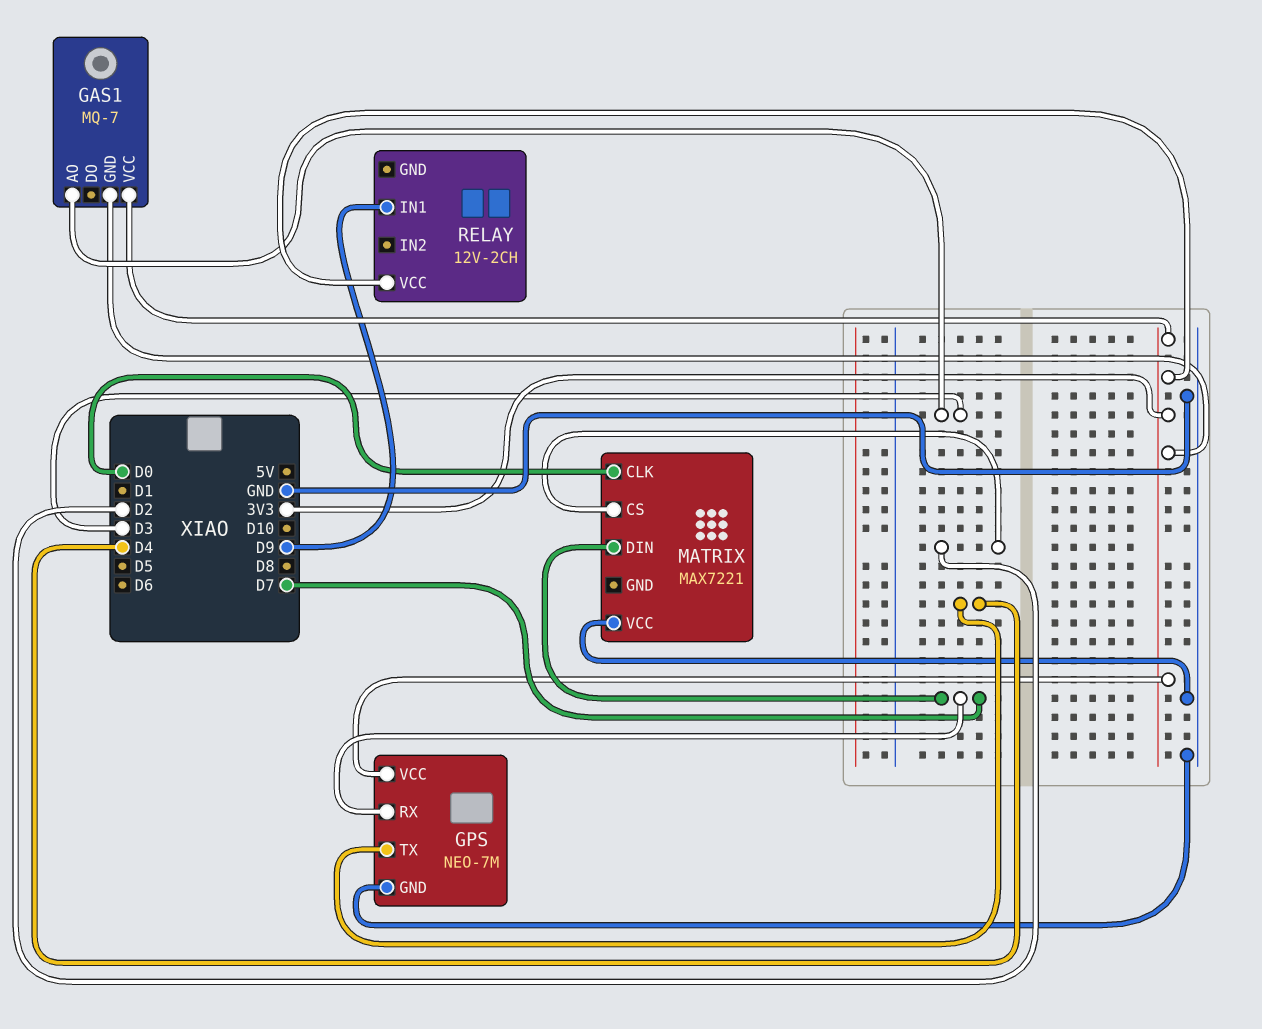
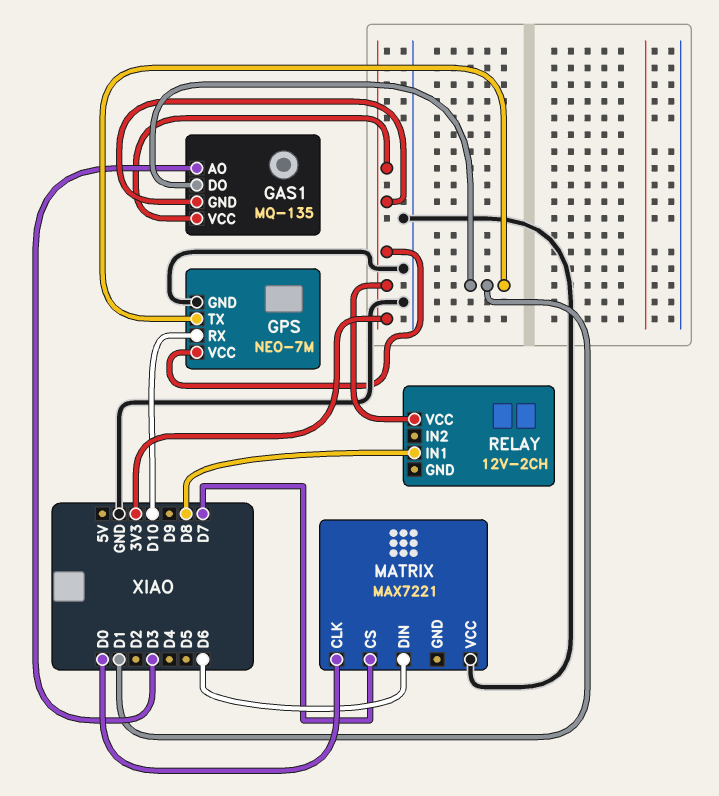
GAS1: MQ-7 -> MQ-135
GAS1 pin DO: none -> D1
GPS pin RX: D7 -> D10
GPS pin TX: D4 -> D1
MATRIX pin CS: D2 -> D7
MATRIX pin DIN: D7 -> D6
RELAY pin IN1: D9 -> D8

